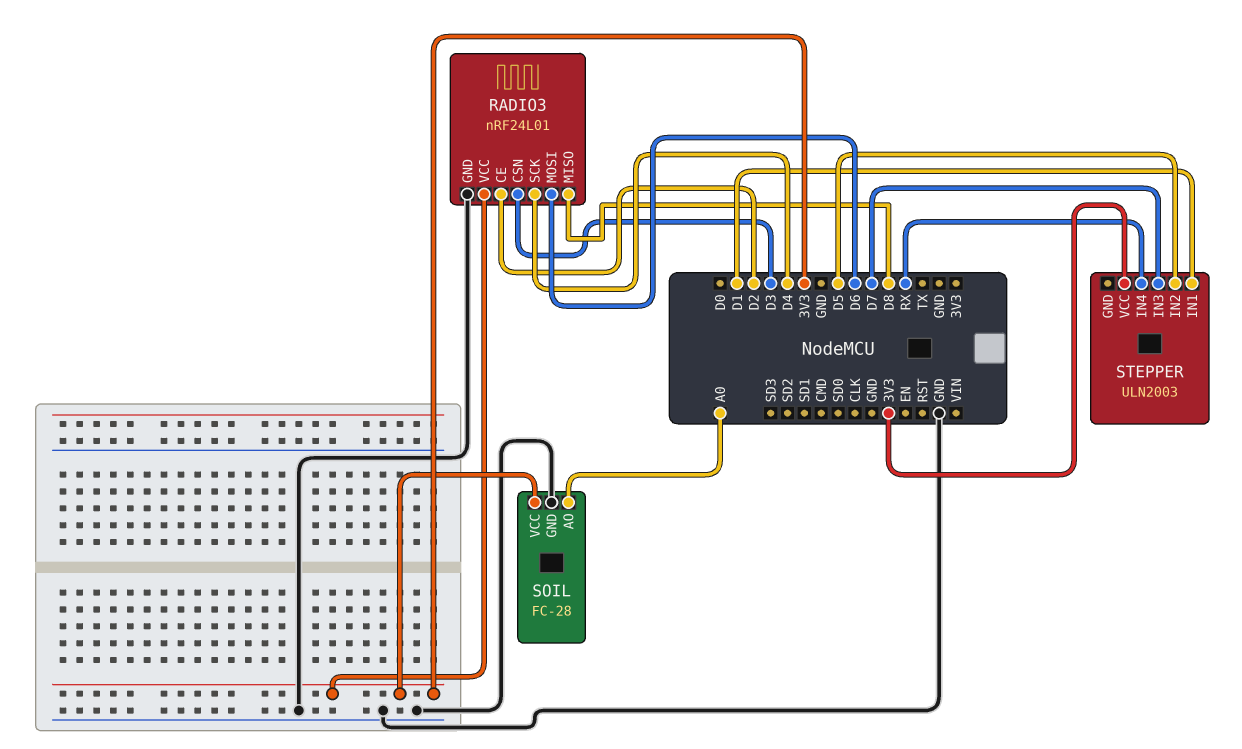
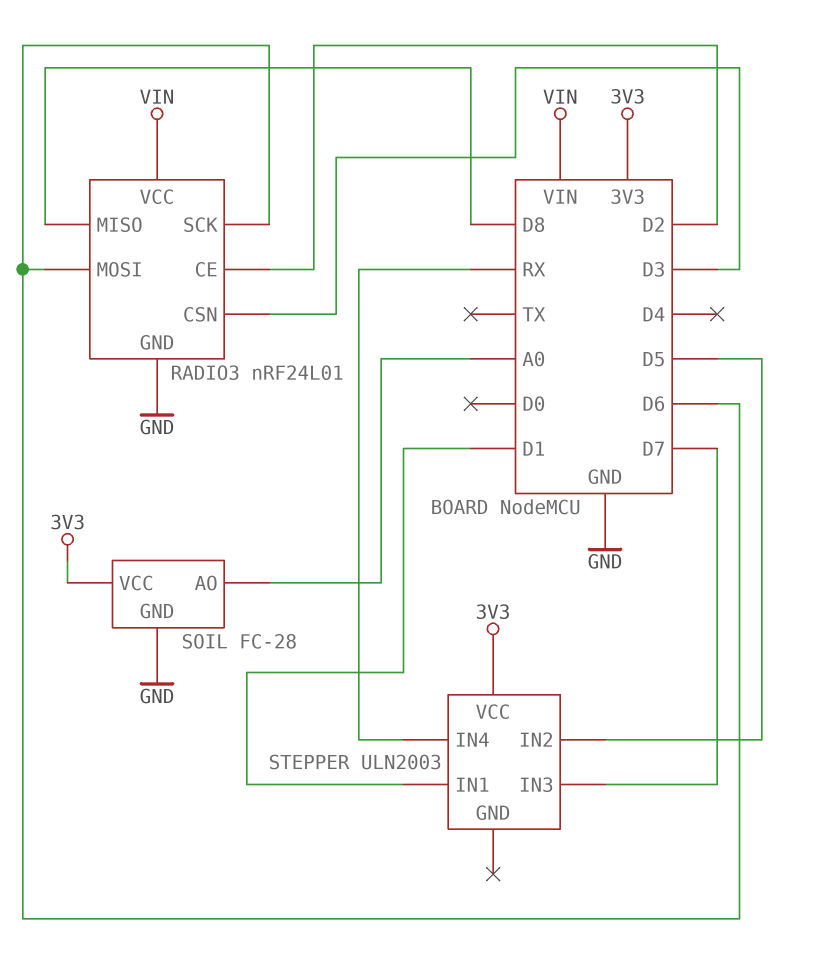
RADIO3 pin SCK: D4 -> D6
RADIO3 pin VCC: 3V3 -> VIN

